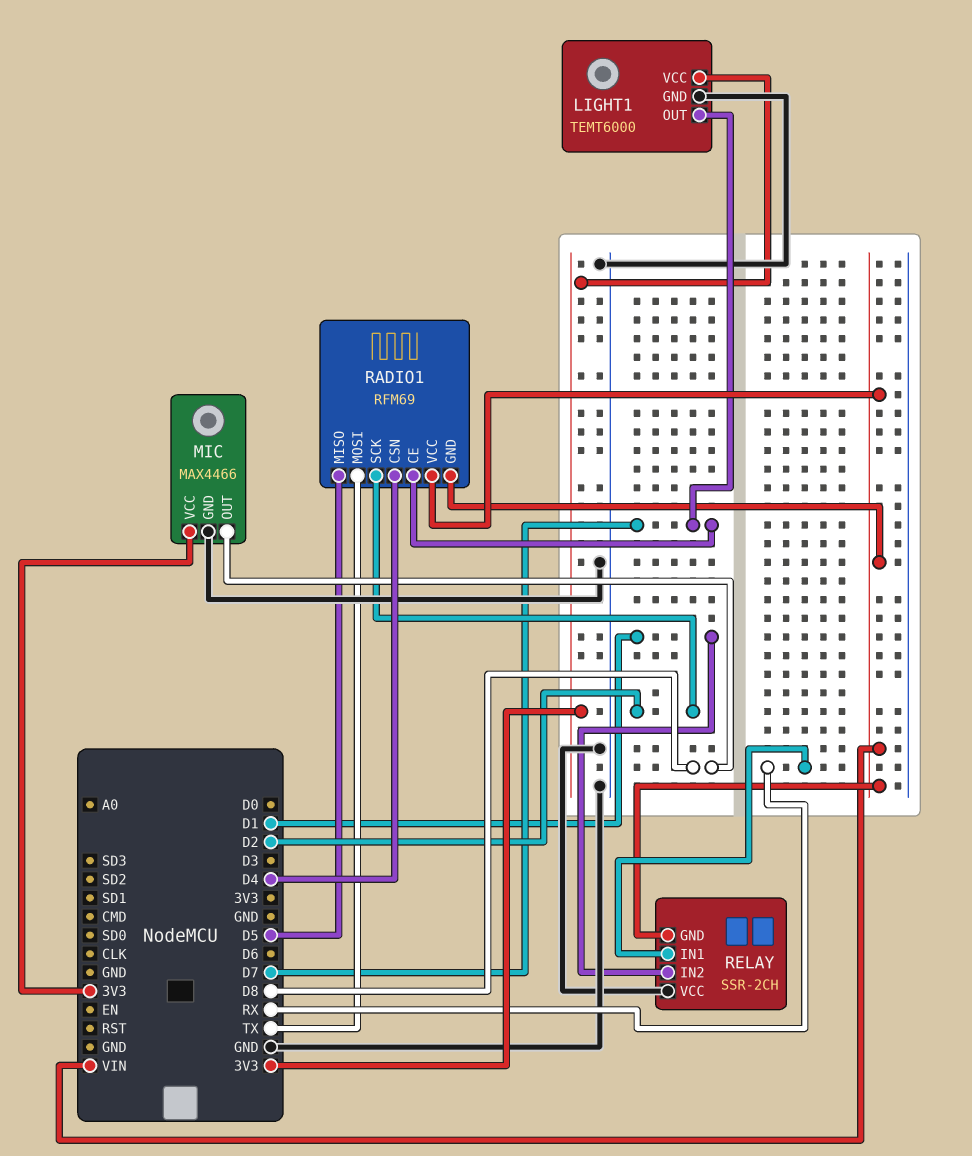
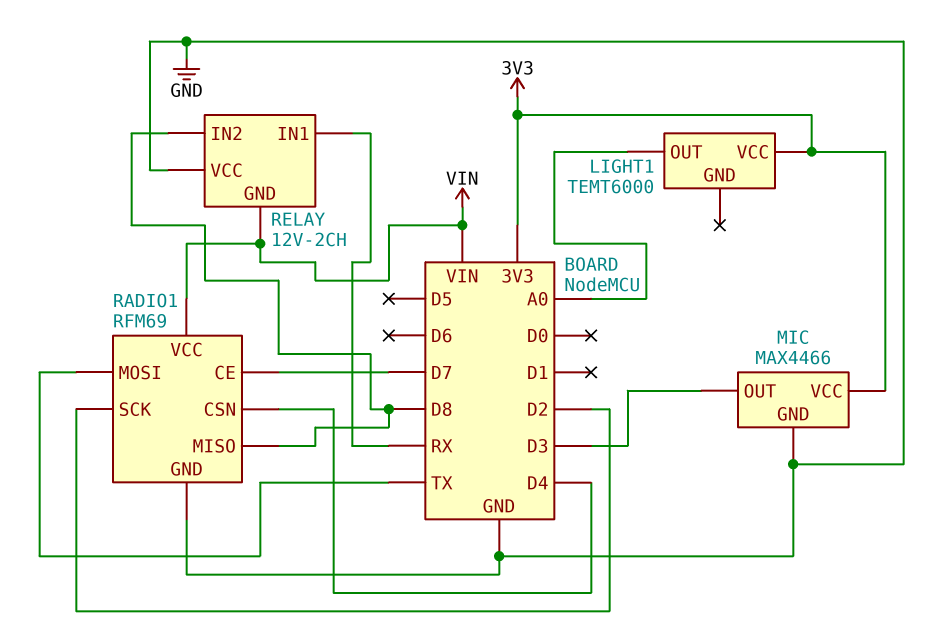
LIGHT1 pin GND: GND -> none
LIGHT1 pin OUT: D7 -> A0
MIC pin OUT: D8 -> D3
RADIO1 pin GND: VIN -> GND
RADIO1 pin MISO: D5 -> D8
RELAY: SSR-2CH -> 12V-2CH
RELAY pin IN2: D1 -> D8

